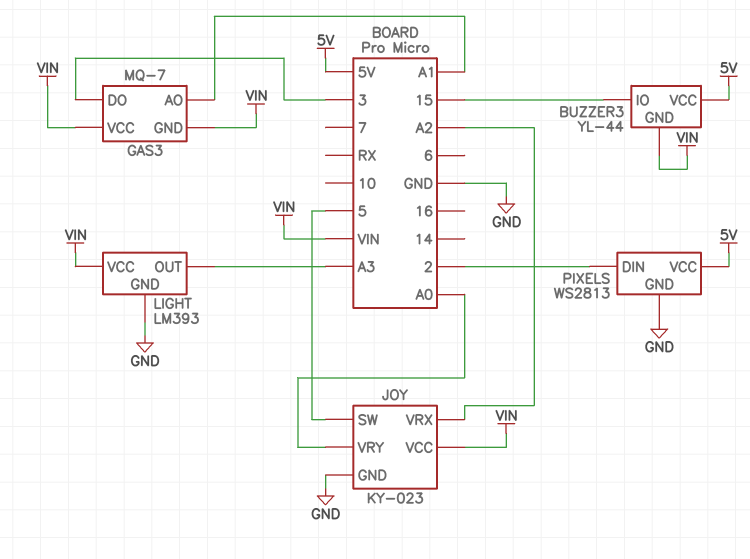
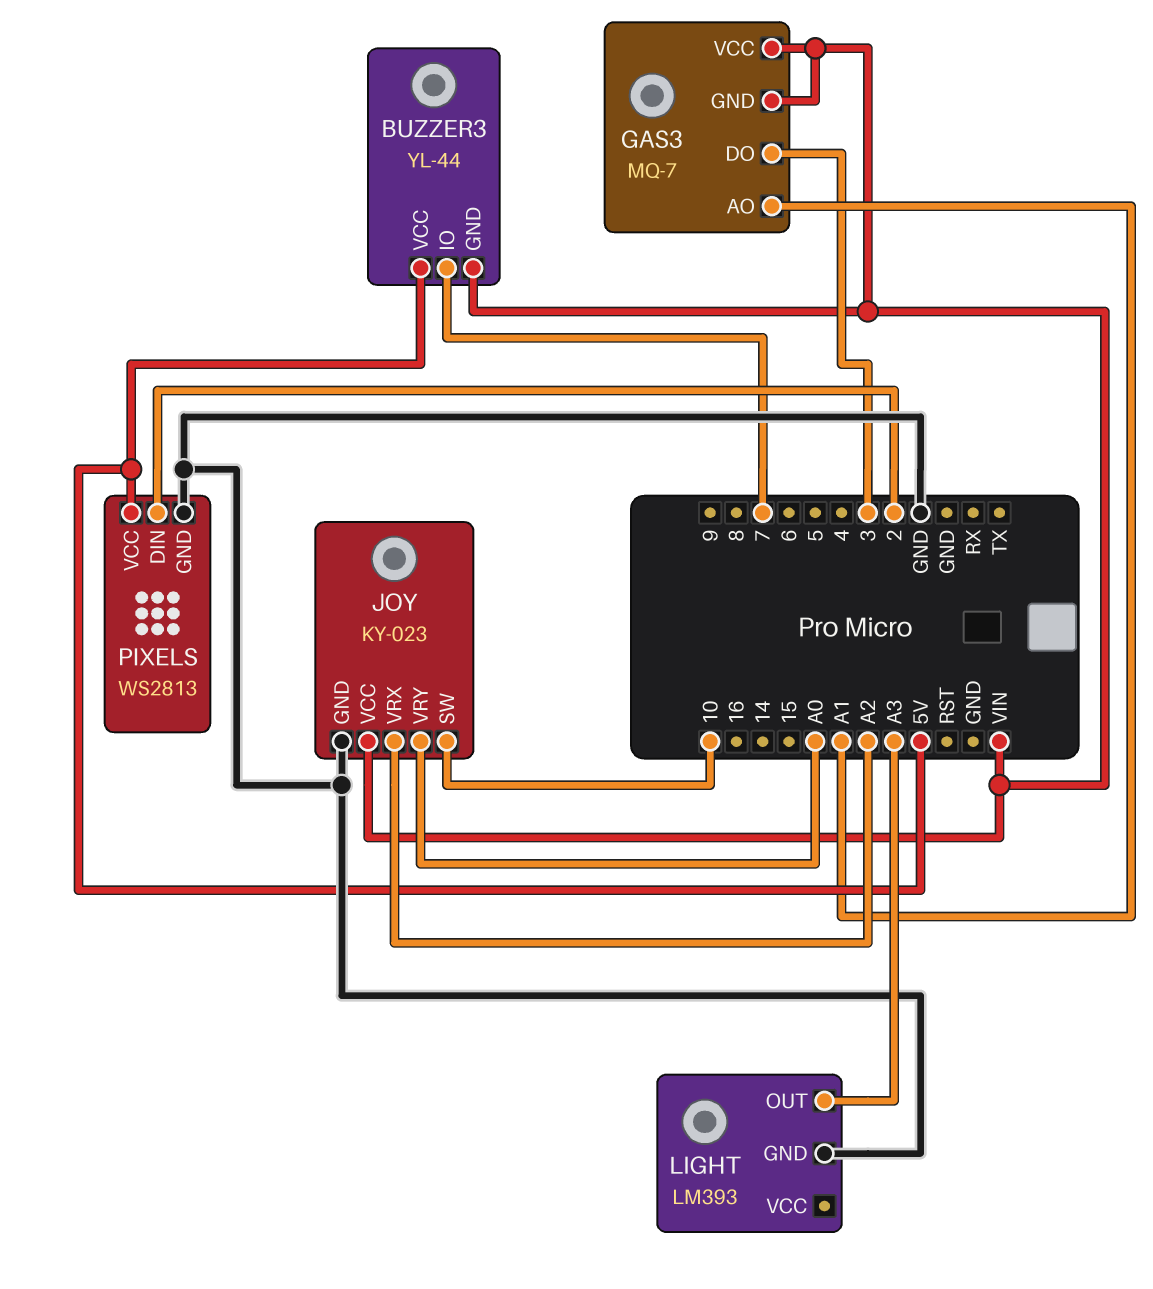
BUZZER3 pin IO: 15 -> 7
JOY pin SW: 5 -> 10
LIGHT pin VCC: VIN -> none

